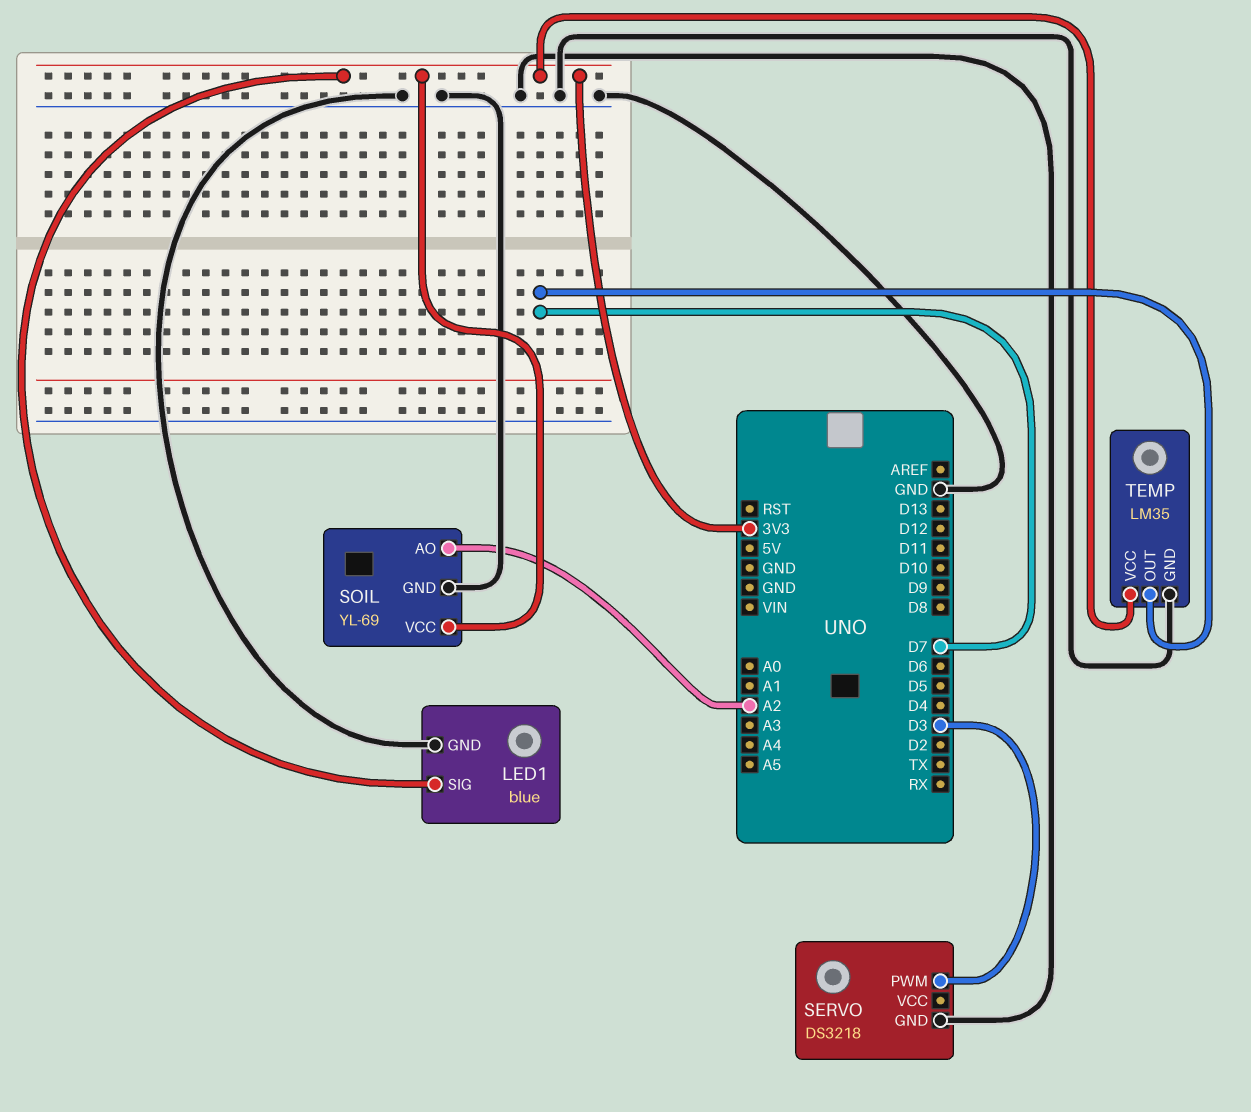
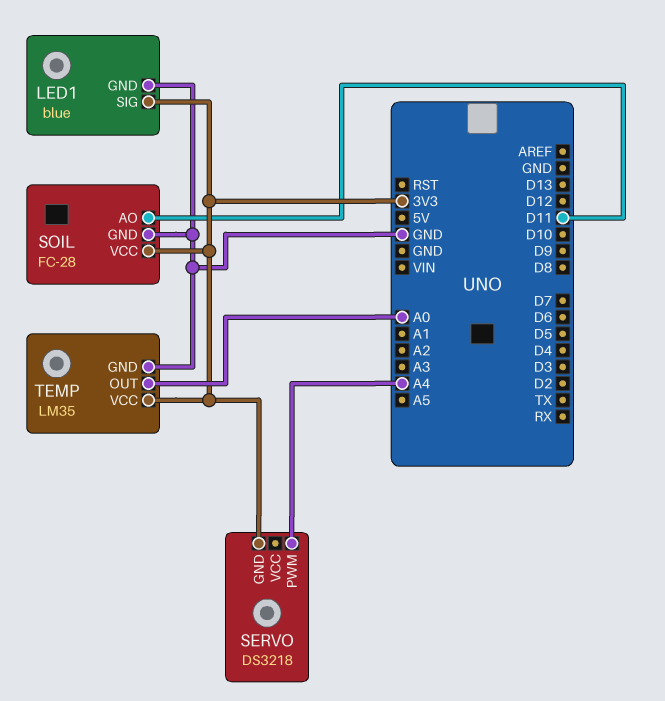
SERVO pin GND: GND -> 3V3
SERVO pin PWM: D3 -> A4
SOIL: YL-69 -> FC-28
SOIL pin AO: A2 -> D11
TEMP pin OUT: D7 -> A0

